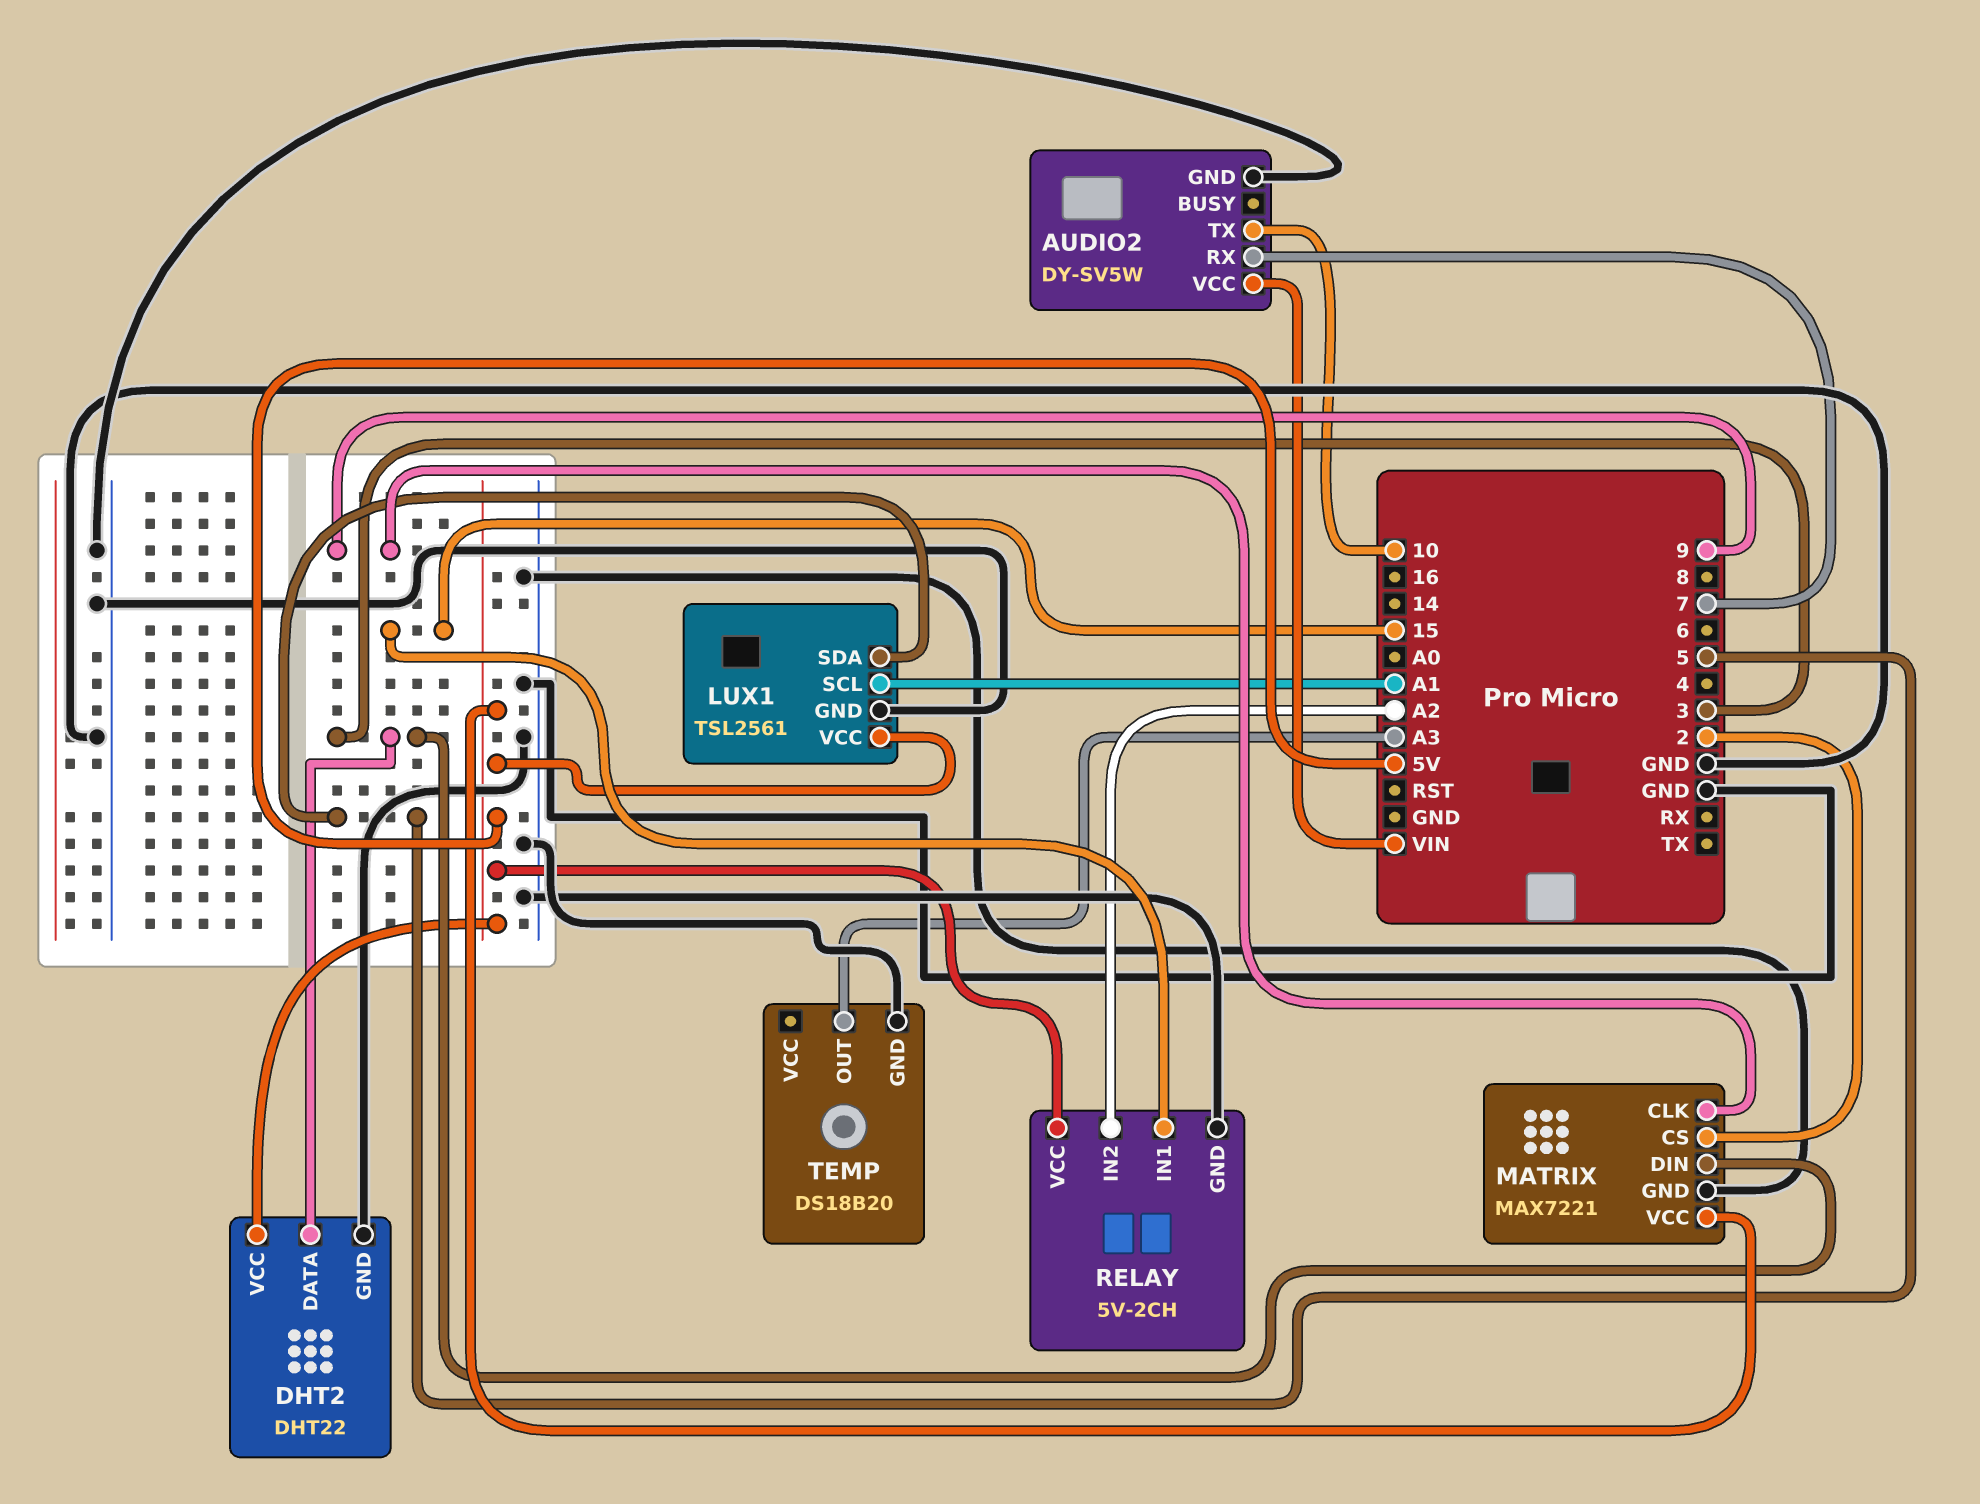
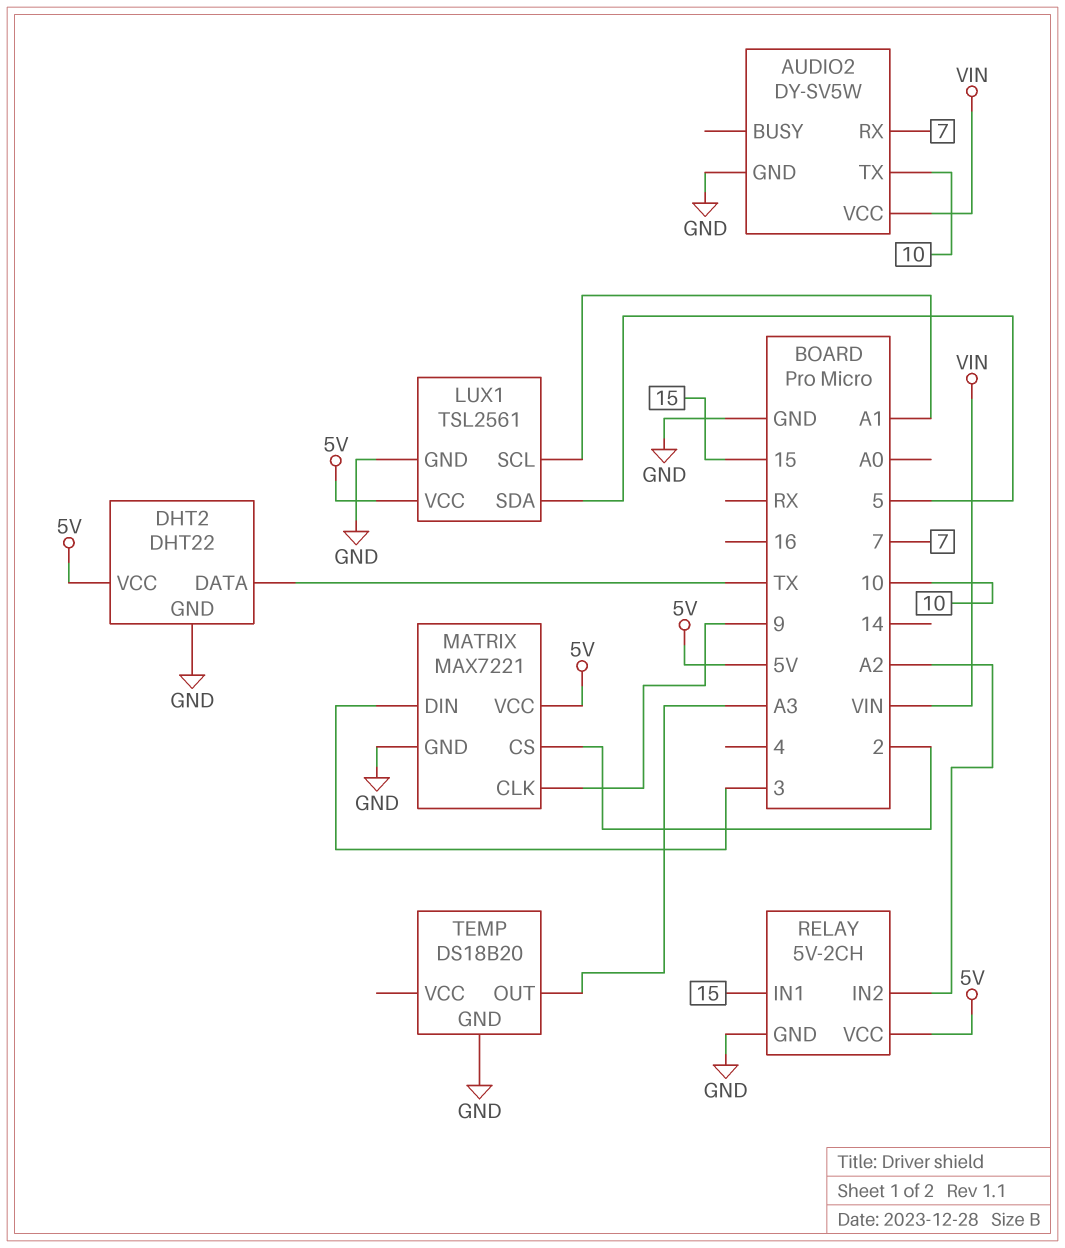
DHT2 pin DATA: 3 -> TX

